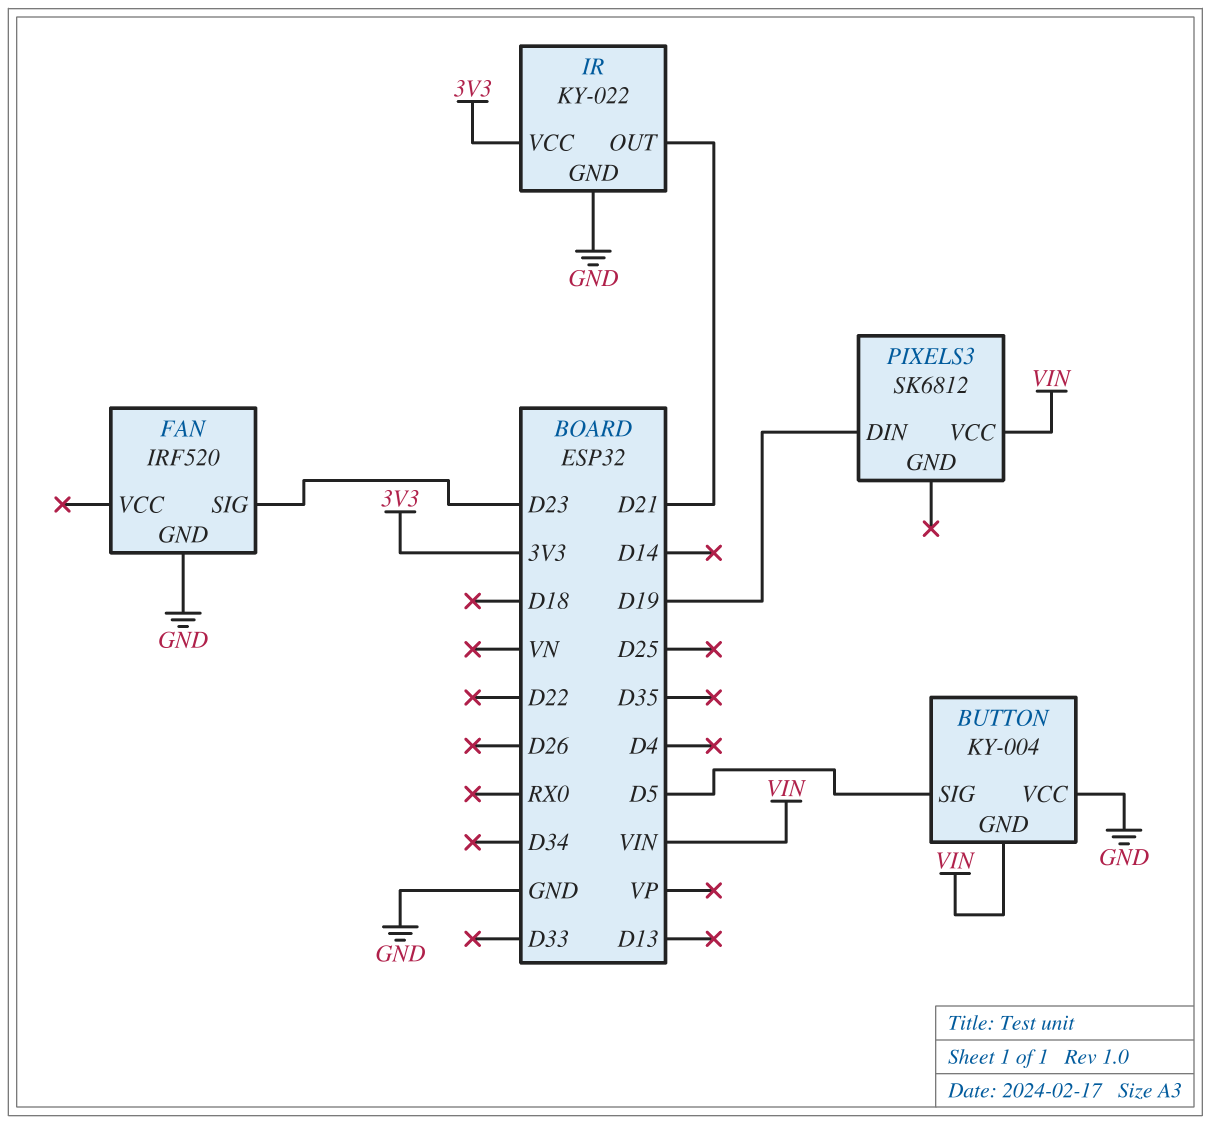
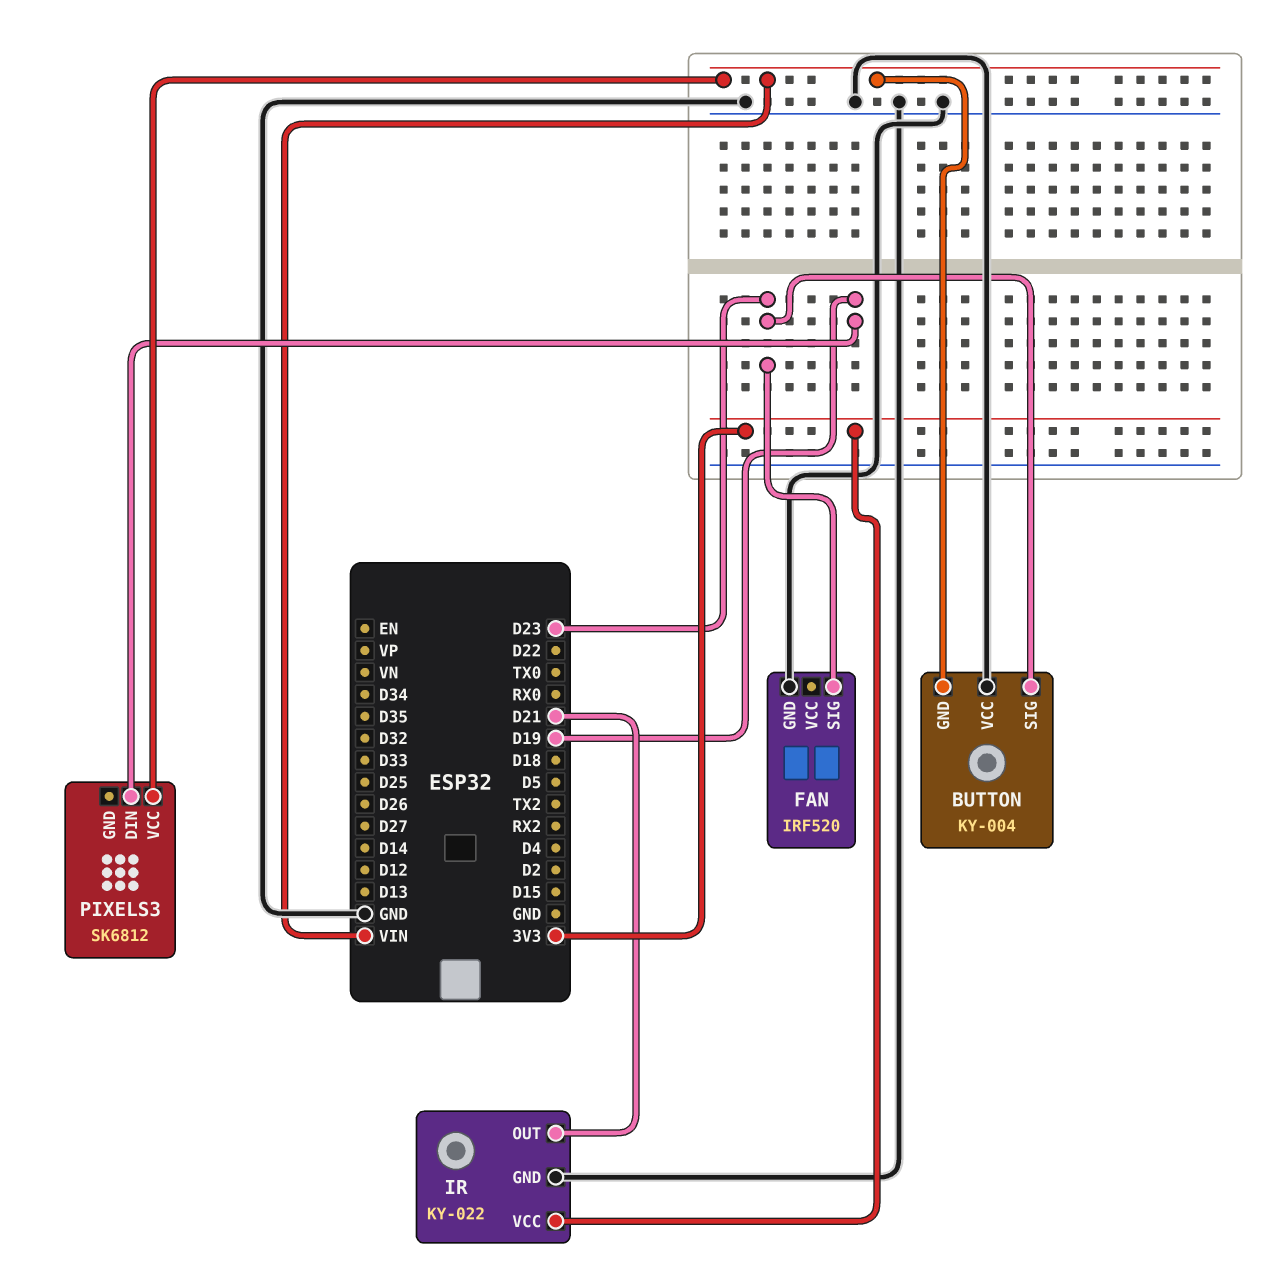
BUTTON pin SIG: D5 -> D23

